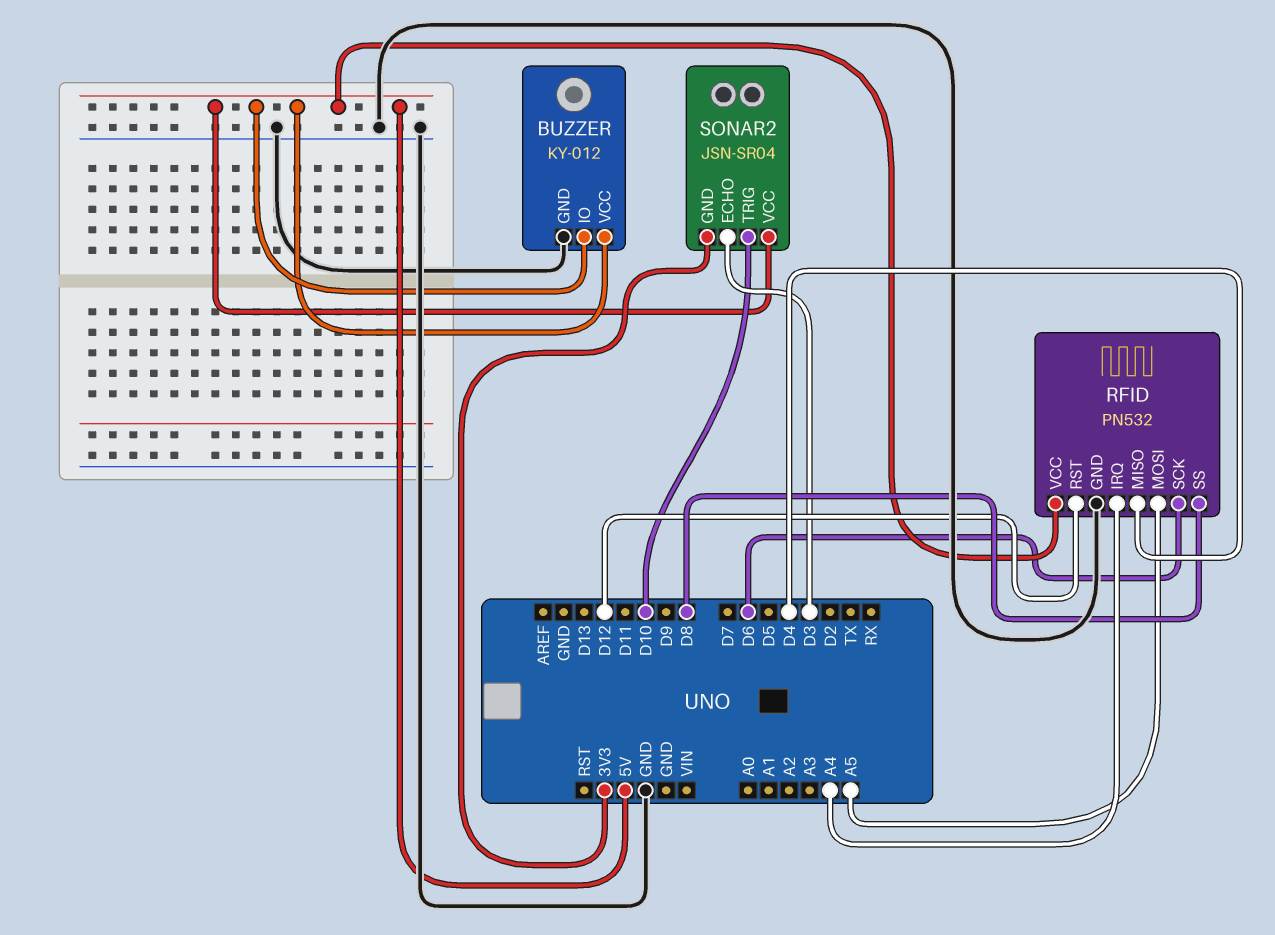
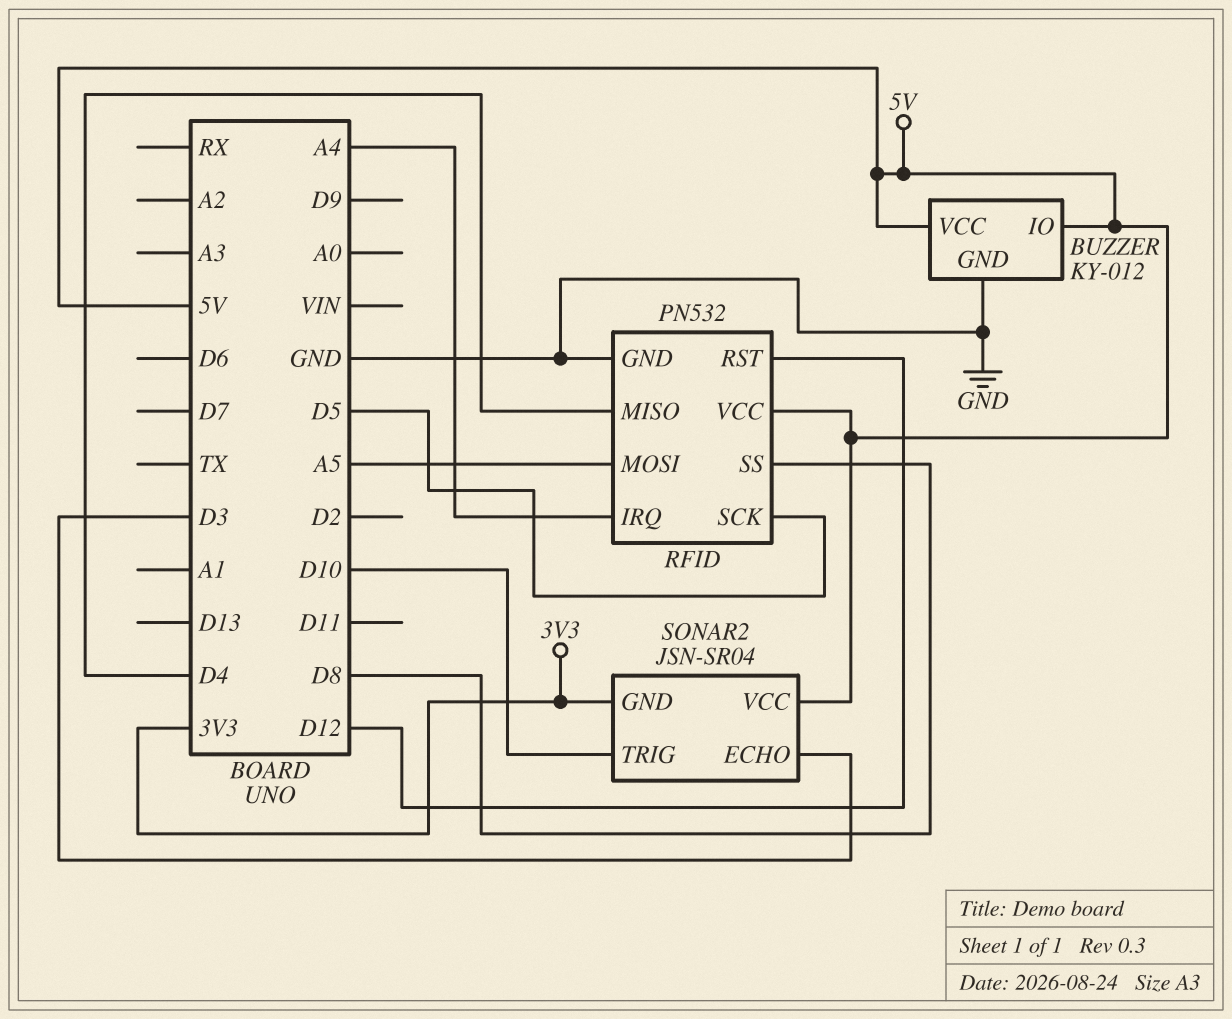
RFID pin SCK: D6 -> D5

